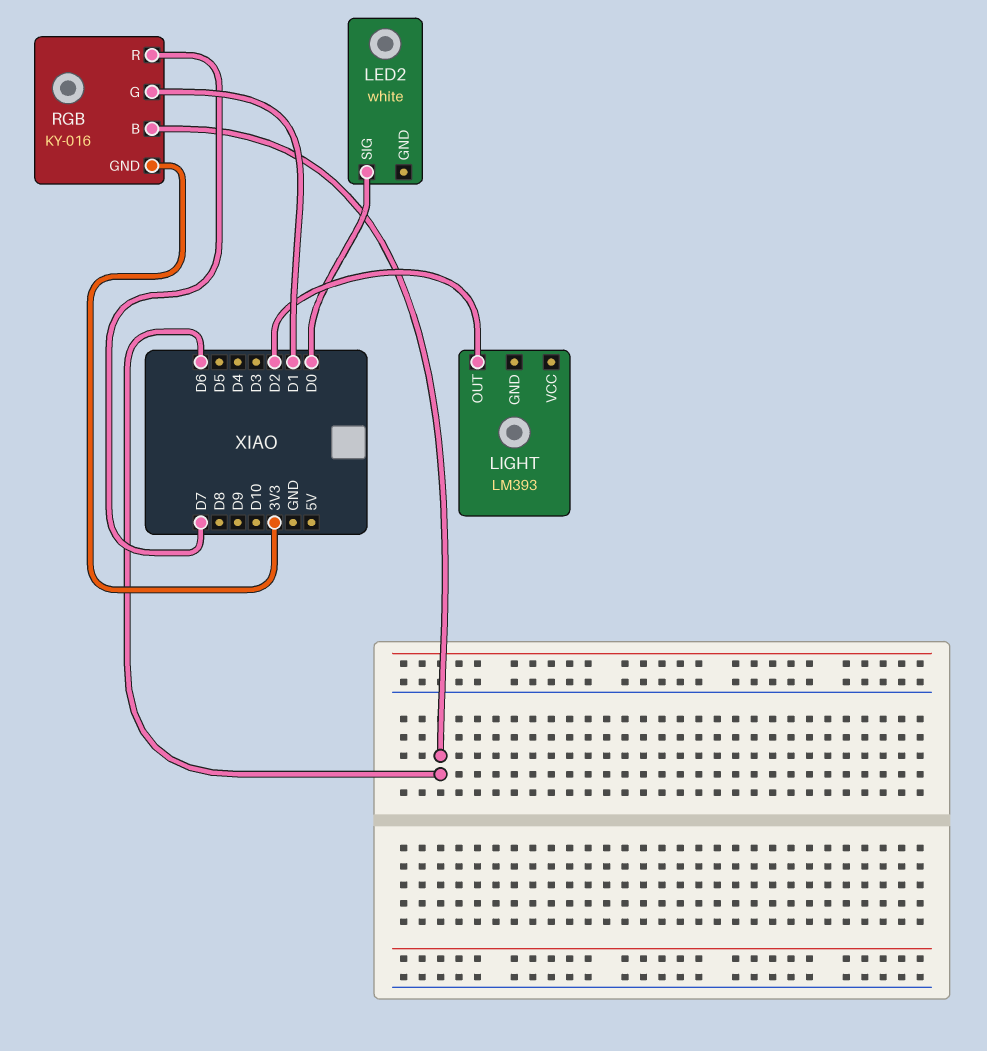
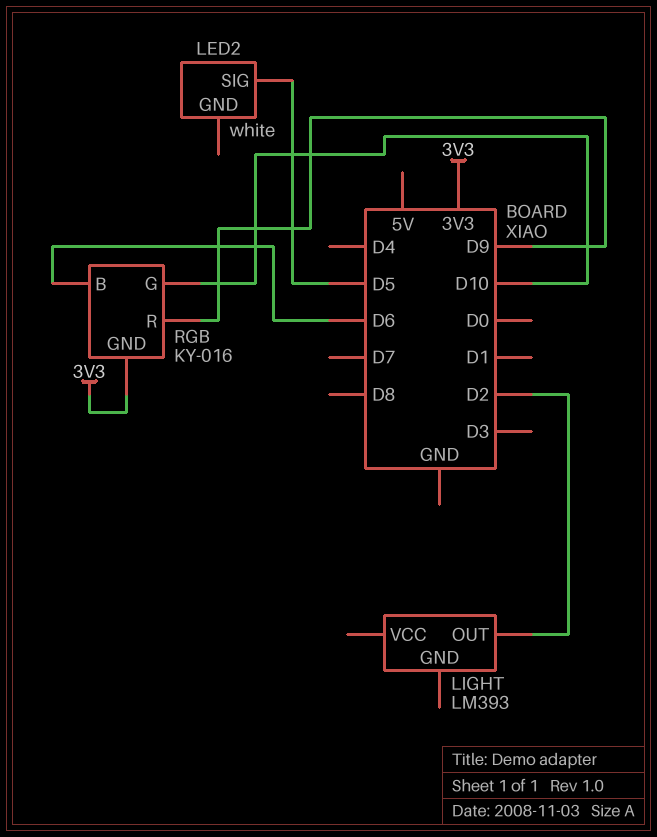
LED2 pin SIG: D0 -> D5
RGB pin G: D1 -> D10
RGB pin R: D7 -> D9

